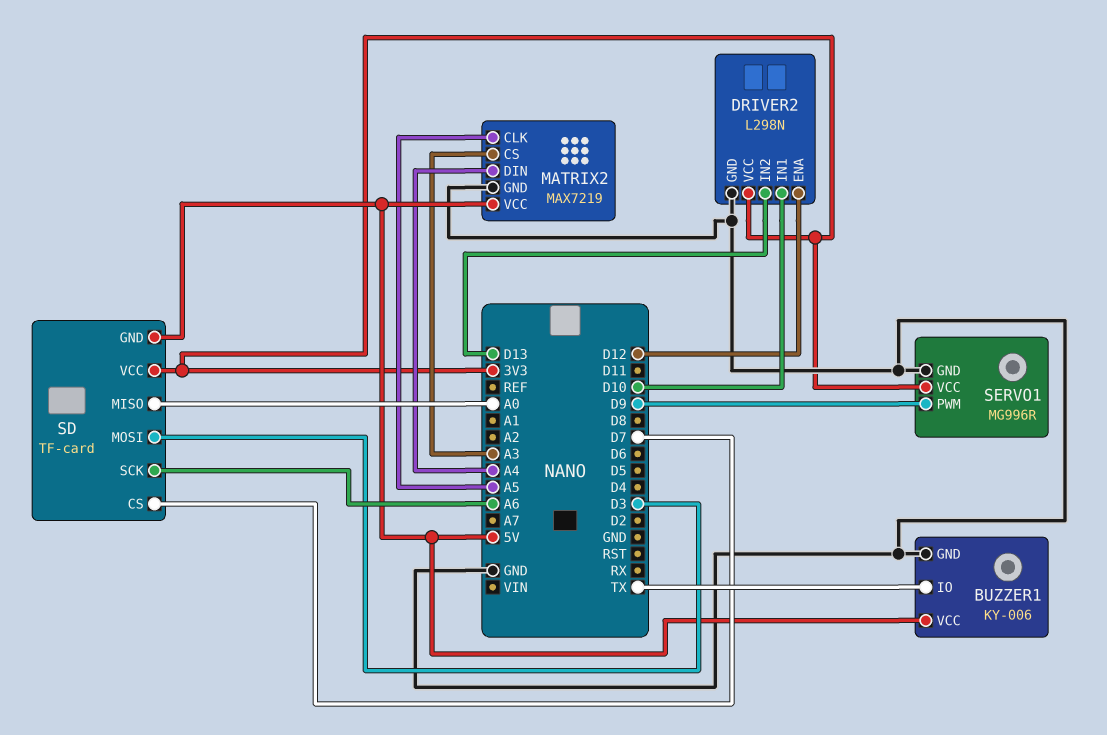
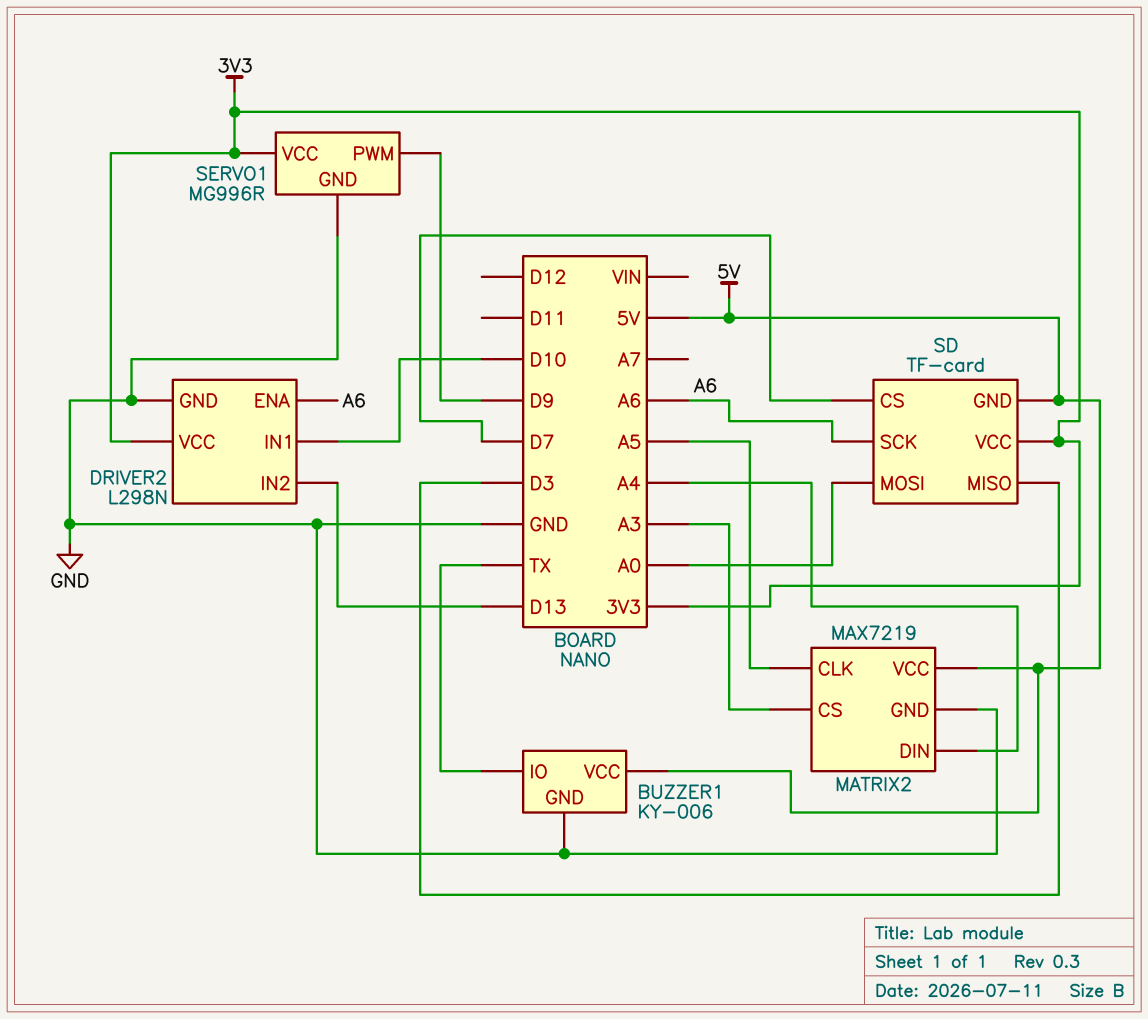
DRIVER2 pin ENA: D12 -> A6
SD pin MISO: A0 -> D3
SD pin MOSI: D3 -> A0

